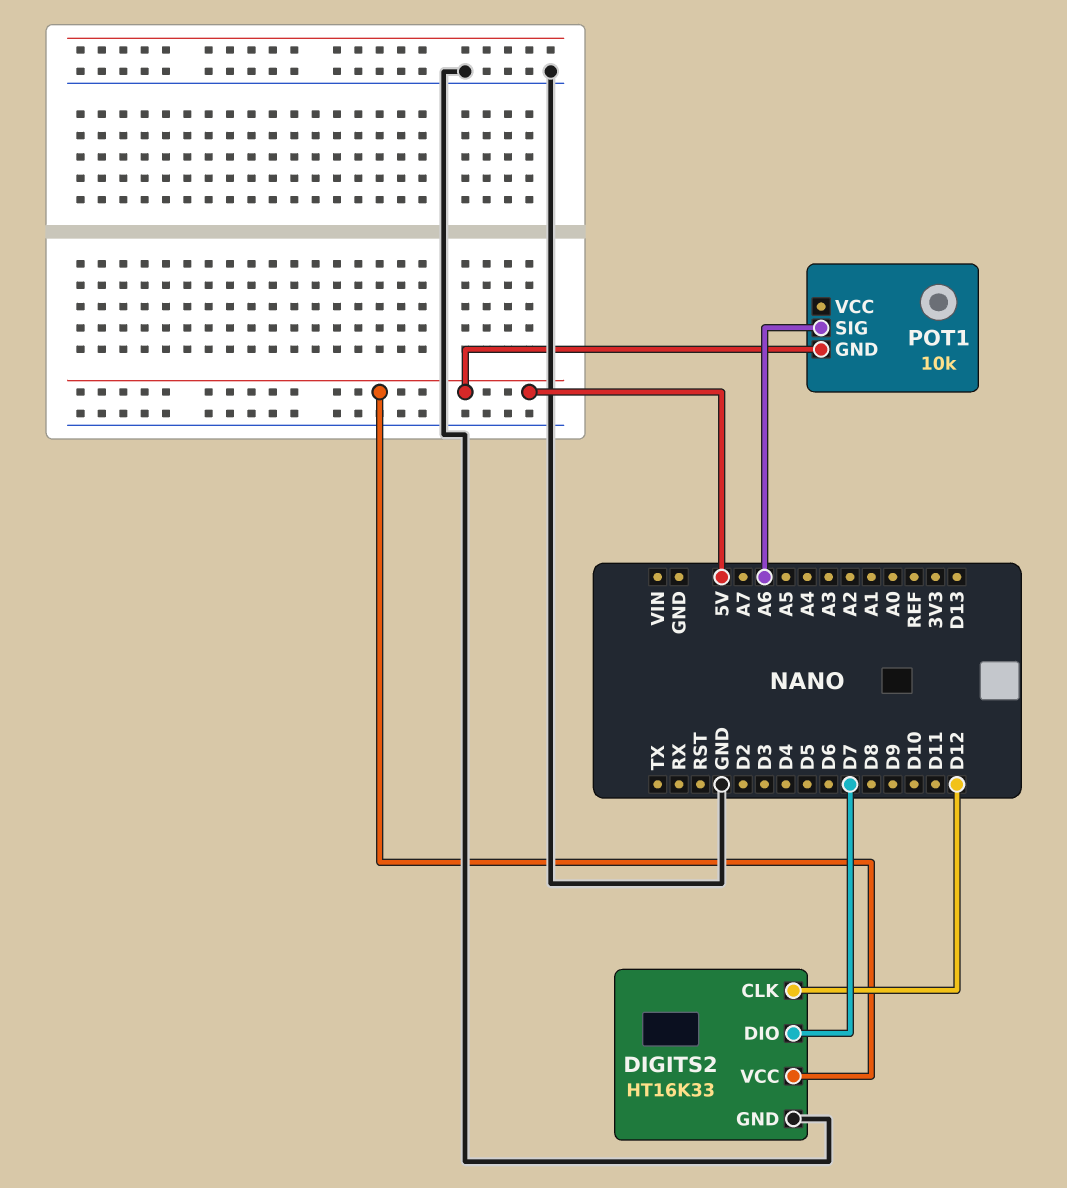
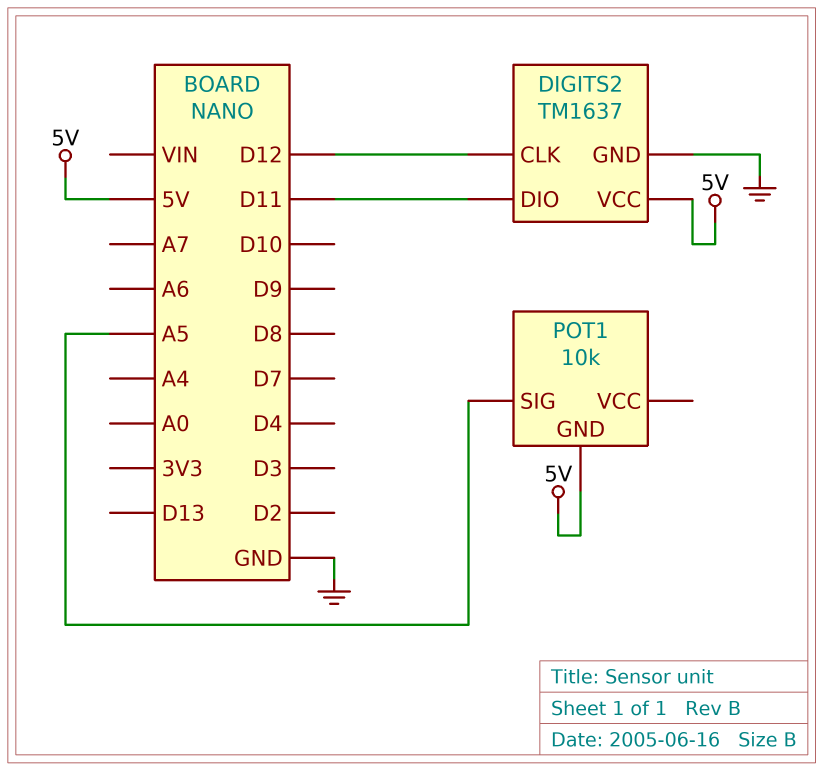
DIGITS2: HT16K33 -> TM1637
DIGITS2 pin DIO: D7 -> D11
POT1 pin SIG: A6 -> A5

